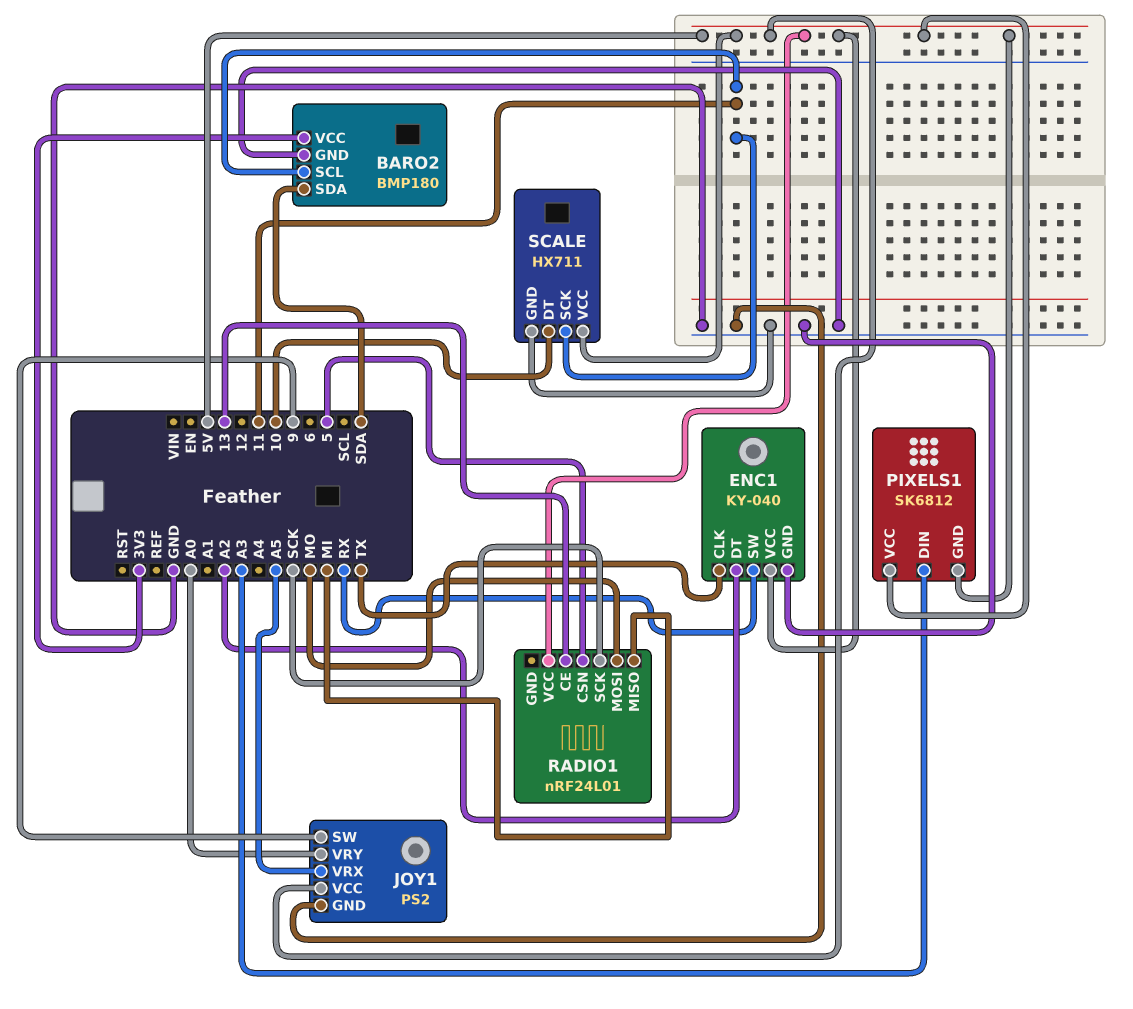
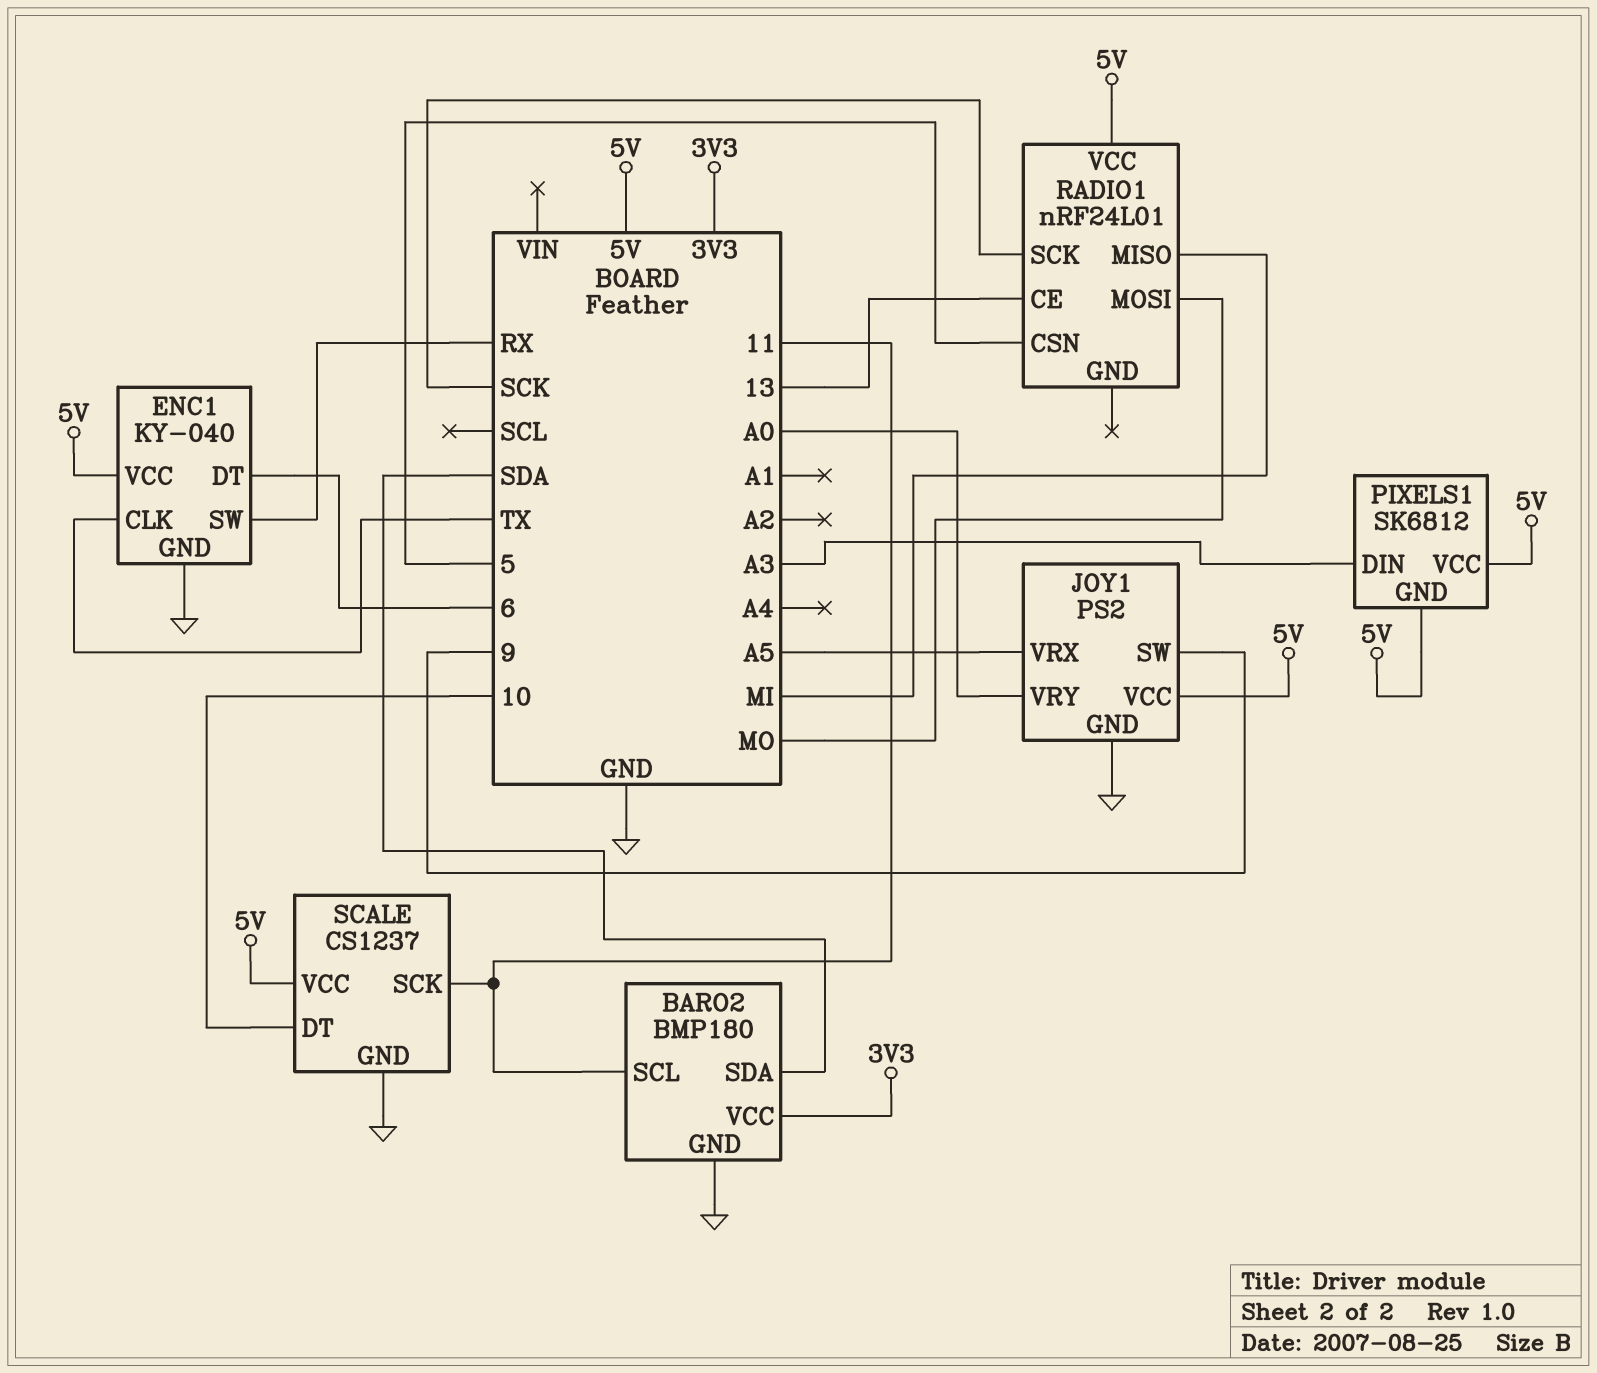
ENC1 pin DT: A2 -> 6
SCALE: HX711 -> CS1237

